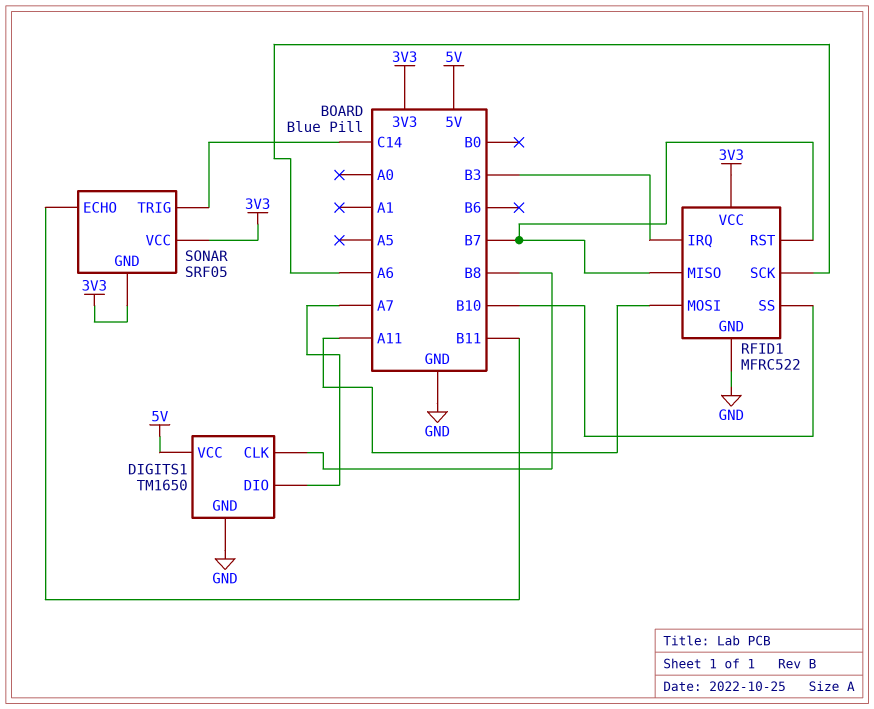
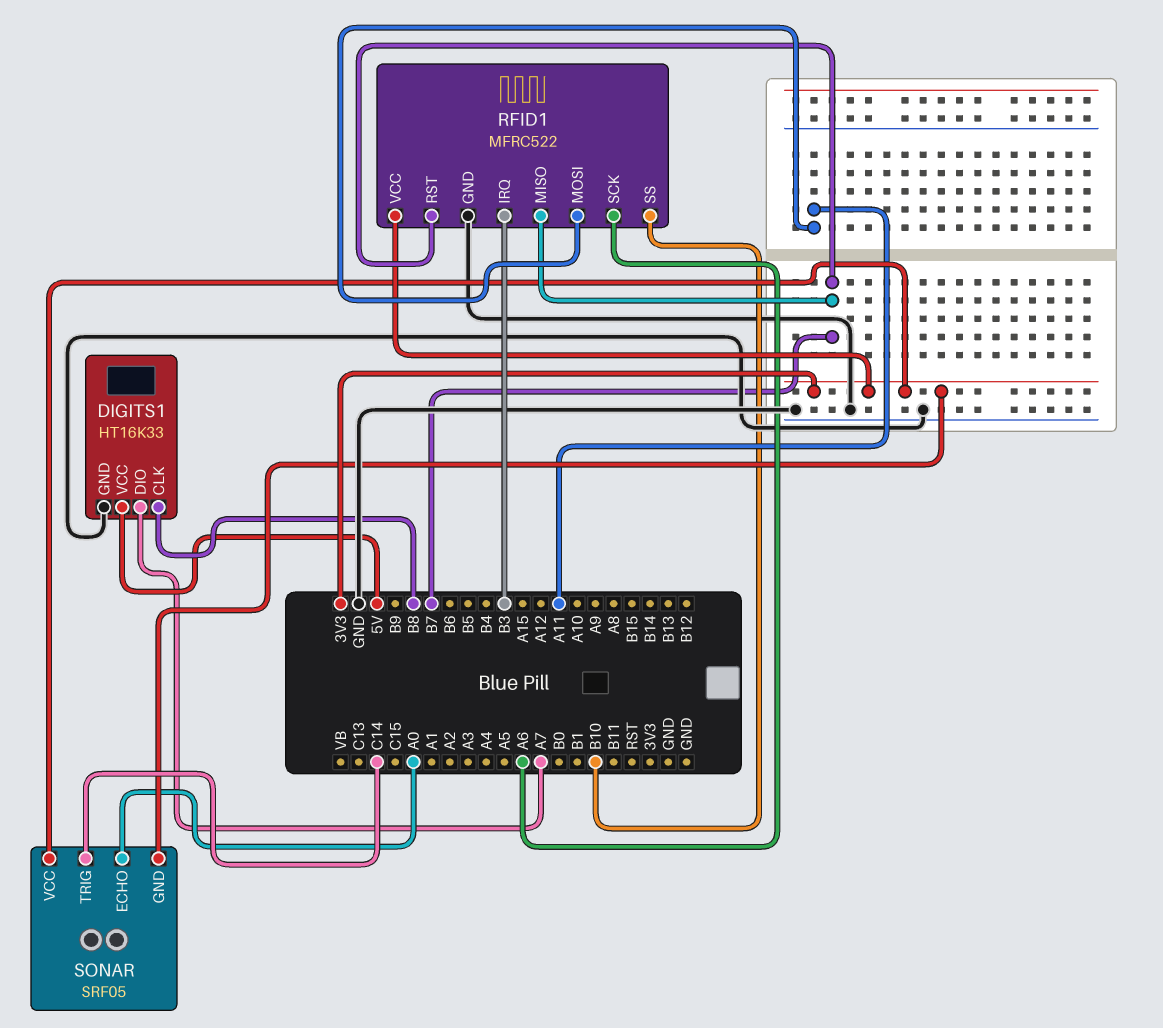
DIGITS1: TM1650 -> HT16K33
SONAR pin ECHO: B11 -> A0

